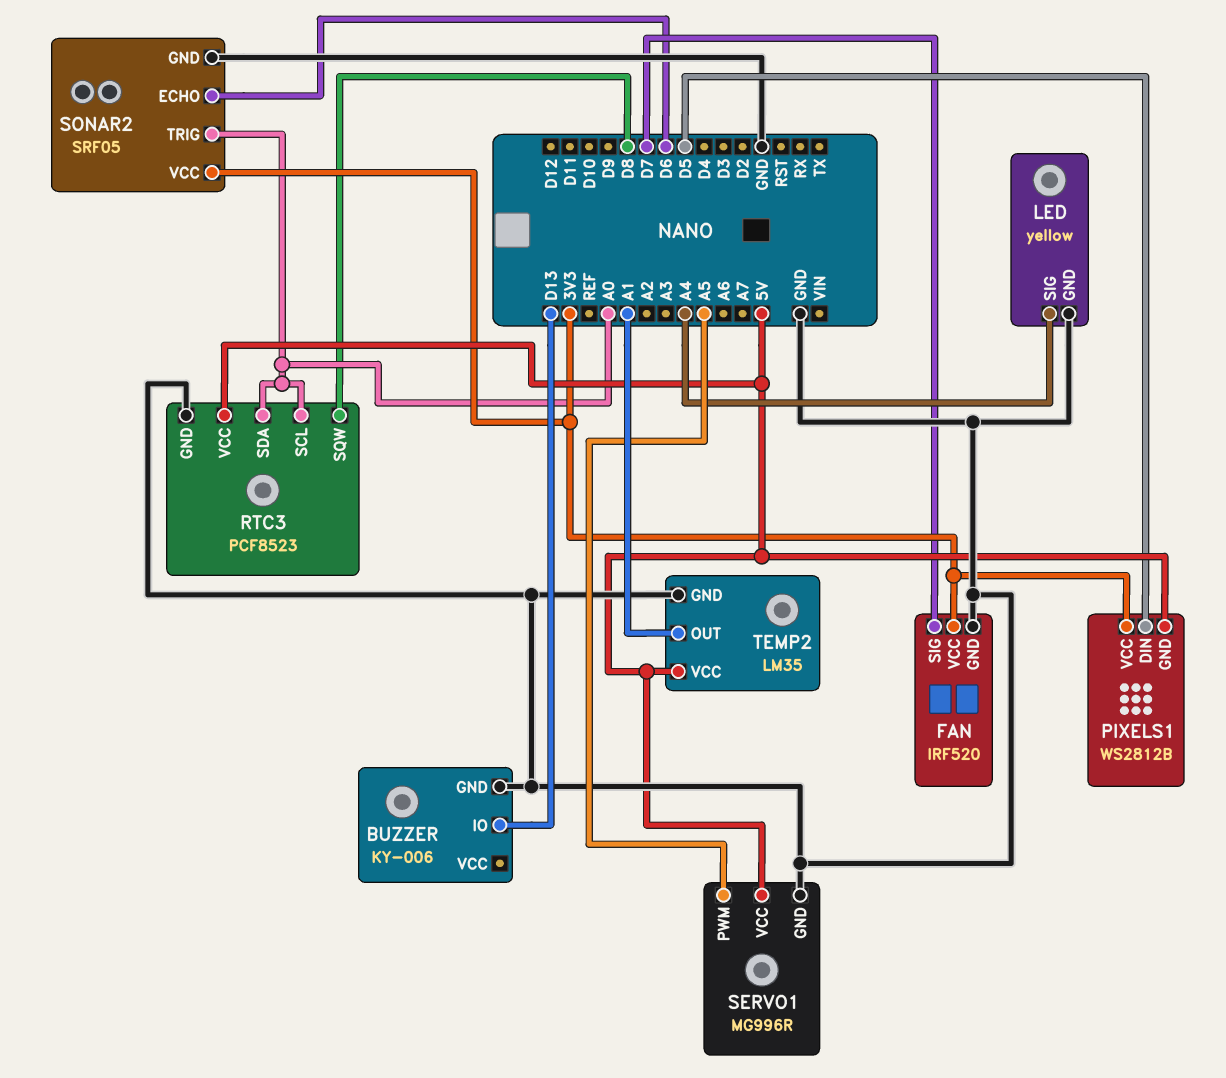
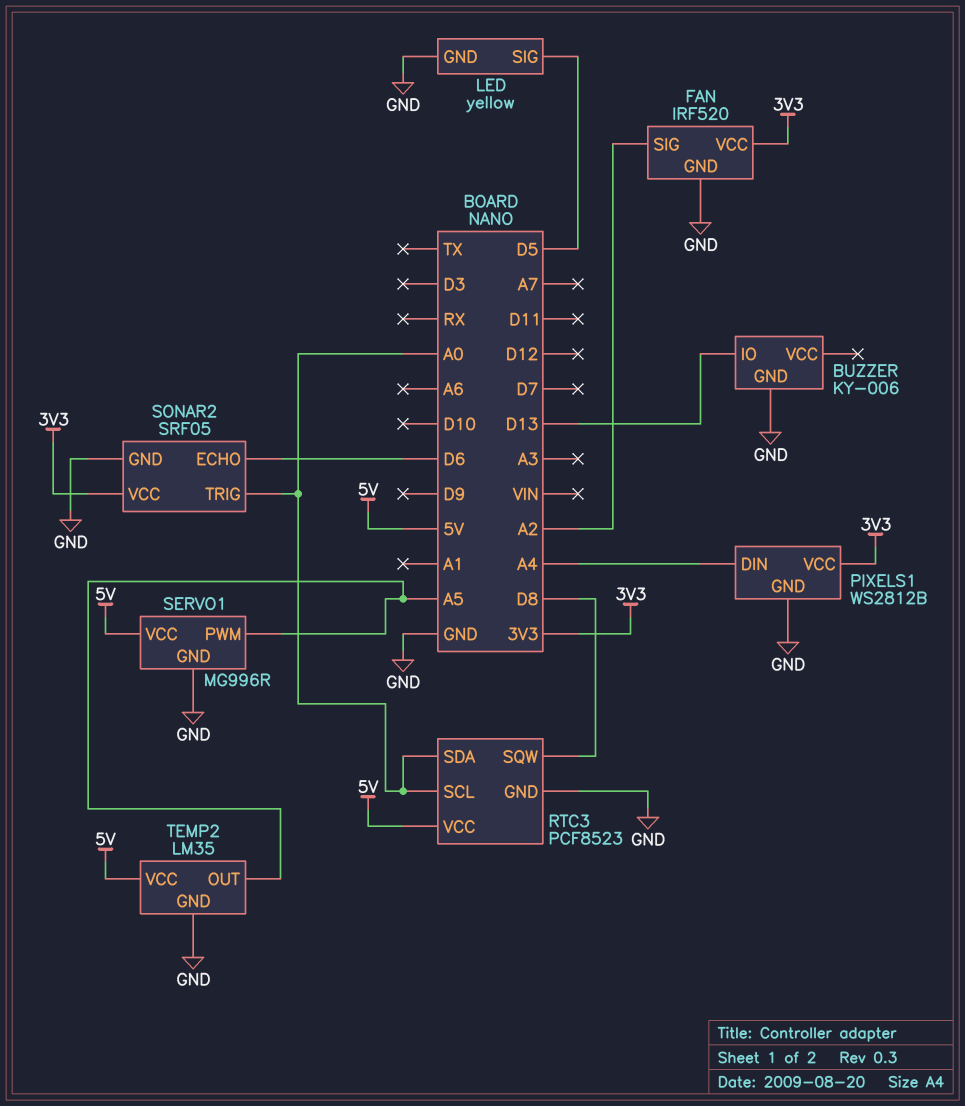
FAN pin SIG: D7 -> A2
LED pin SIG: A4 -> D5
PIXELS1 pin DIN: D5 -> A4
PIXELS1 pin GND: 5V -> GND
TEMP2 pin OUT: A1 -> A5

